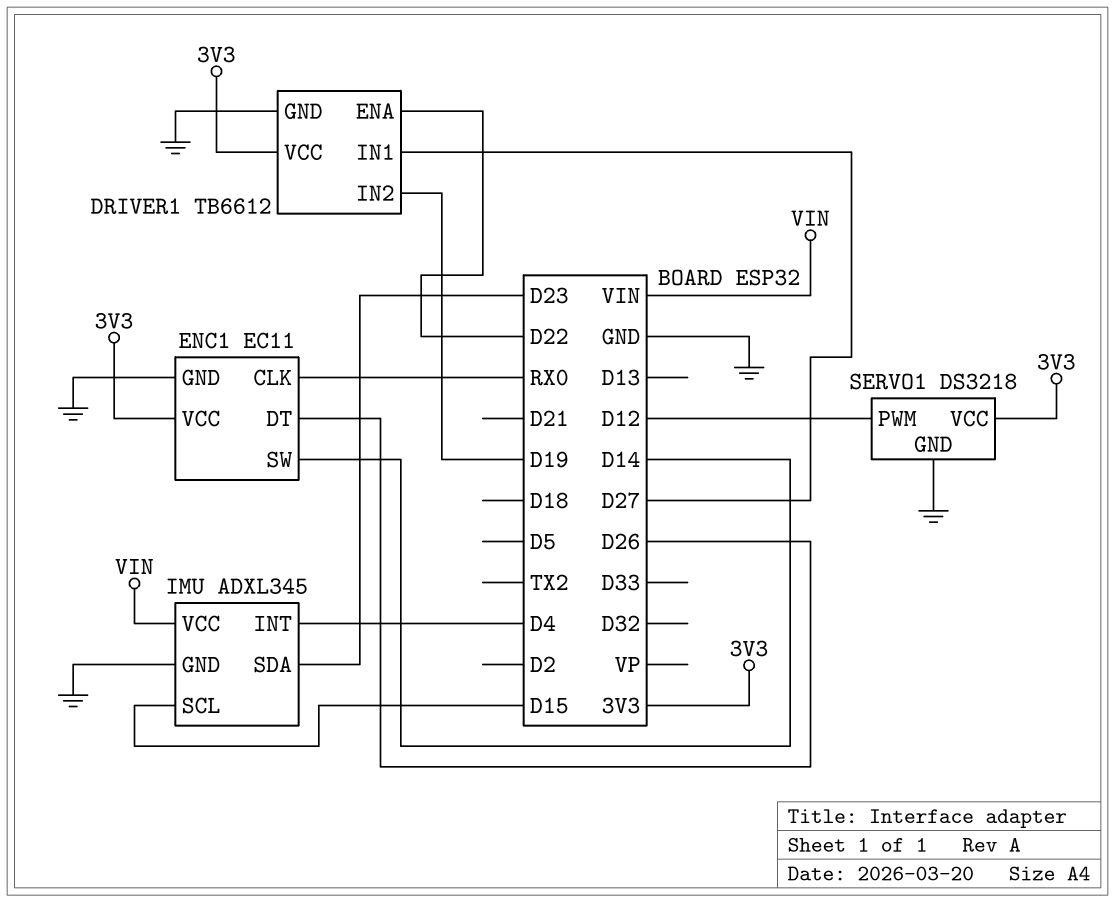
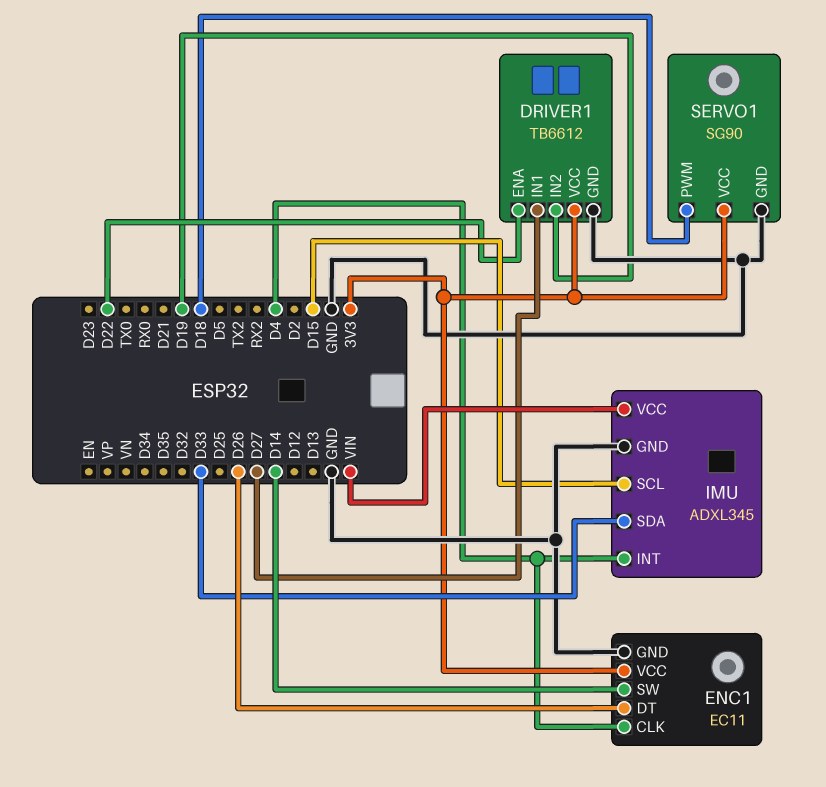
ENC1 pin CLK: RX0 -> D4
IMU pin SDA: D23 -> D33
SERVO1: DS3218 -> SG90
SERVO1 pin PWM: D12 -> D18

